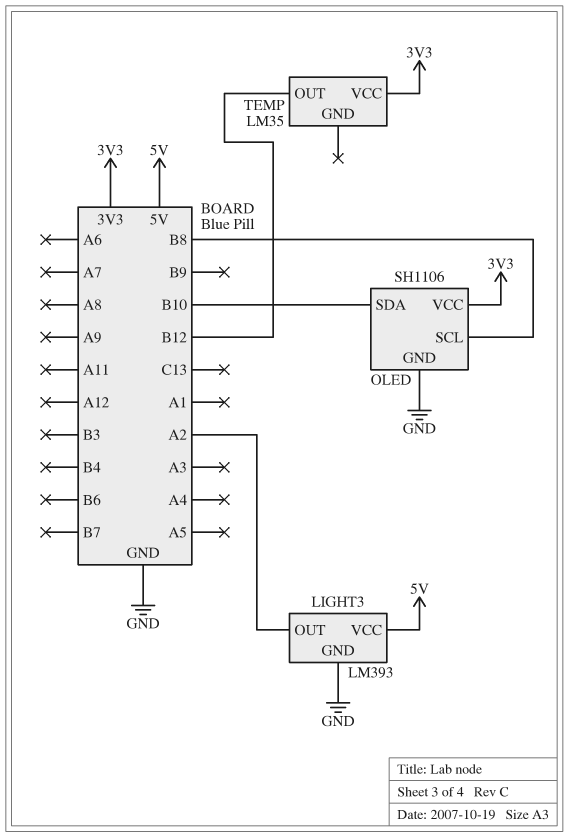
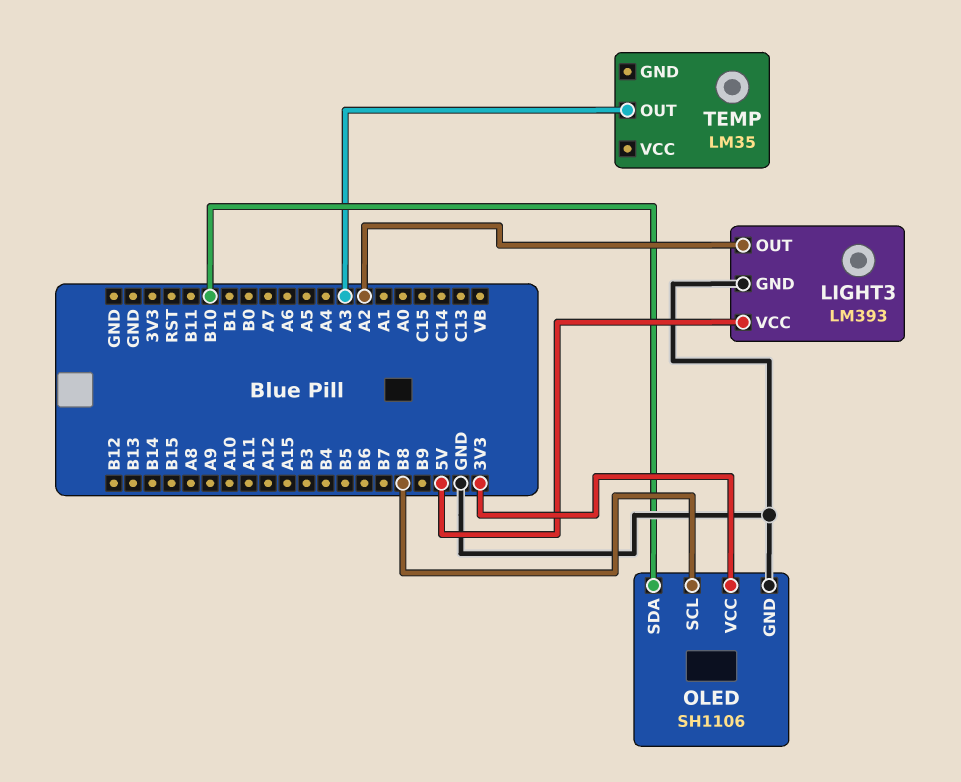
TEMP pin OUT: B12 -> A3
TEMP pin VCC: 3V3 -> none

